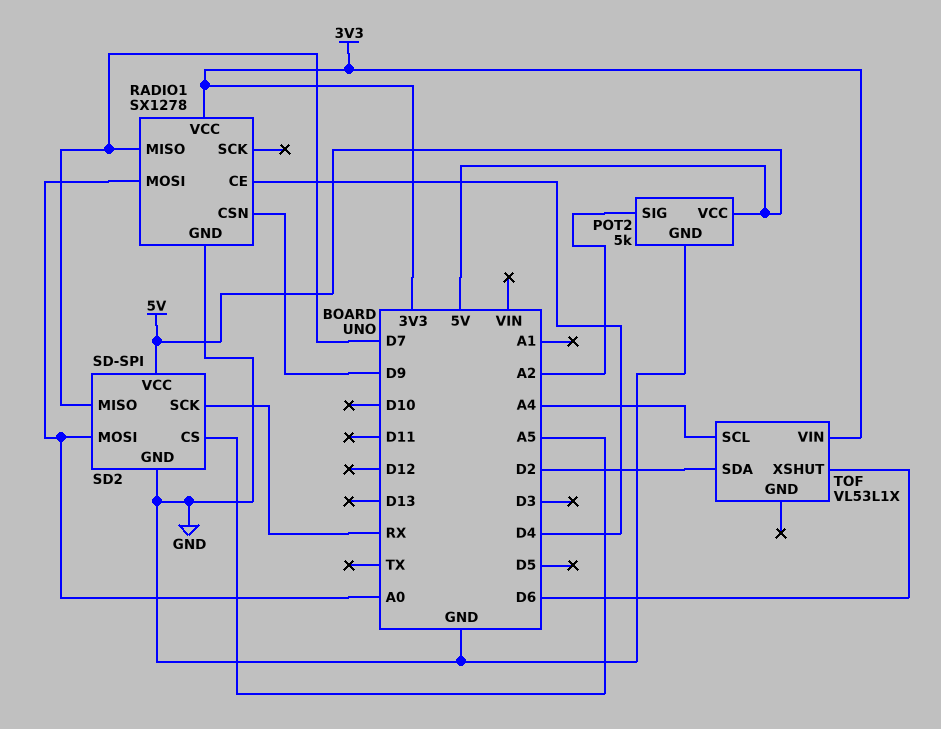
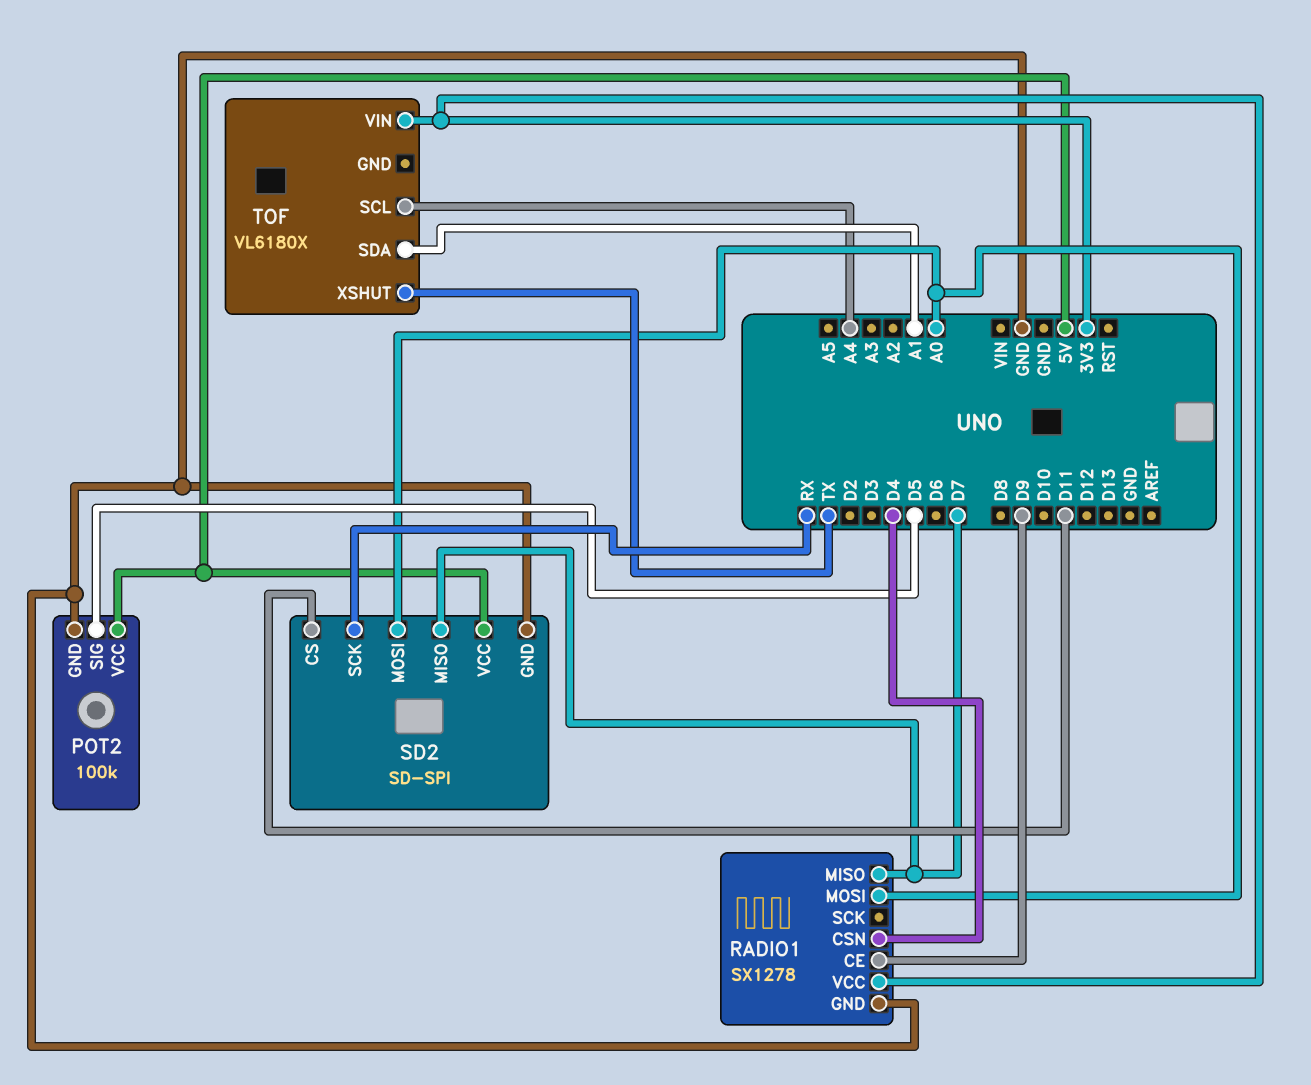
POT2: 5k -> 100k
POT2 pin SIG: A2 -> D5
RADIO1 pin CE: D4 -> D9
RADIO1 pin CSN: D9 -> D4
SD2 pin CS: A5 -> D11
TOF: VL53L1X -> VL6180X
TOF pin SDA: D2 -> A1
TOF pin XSHUT: D6 -> TX

